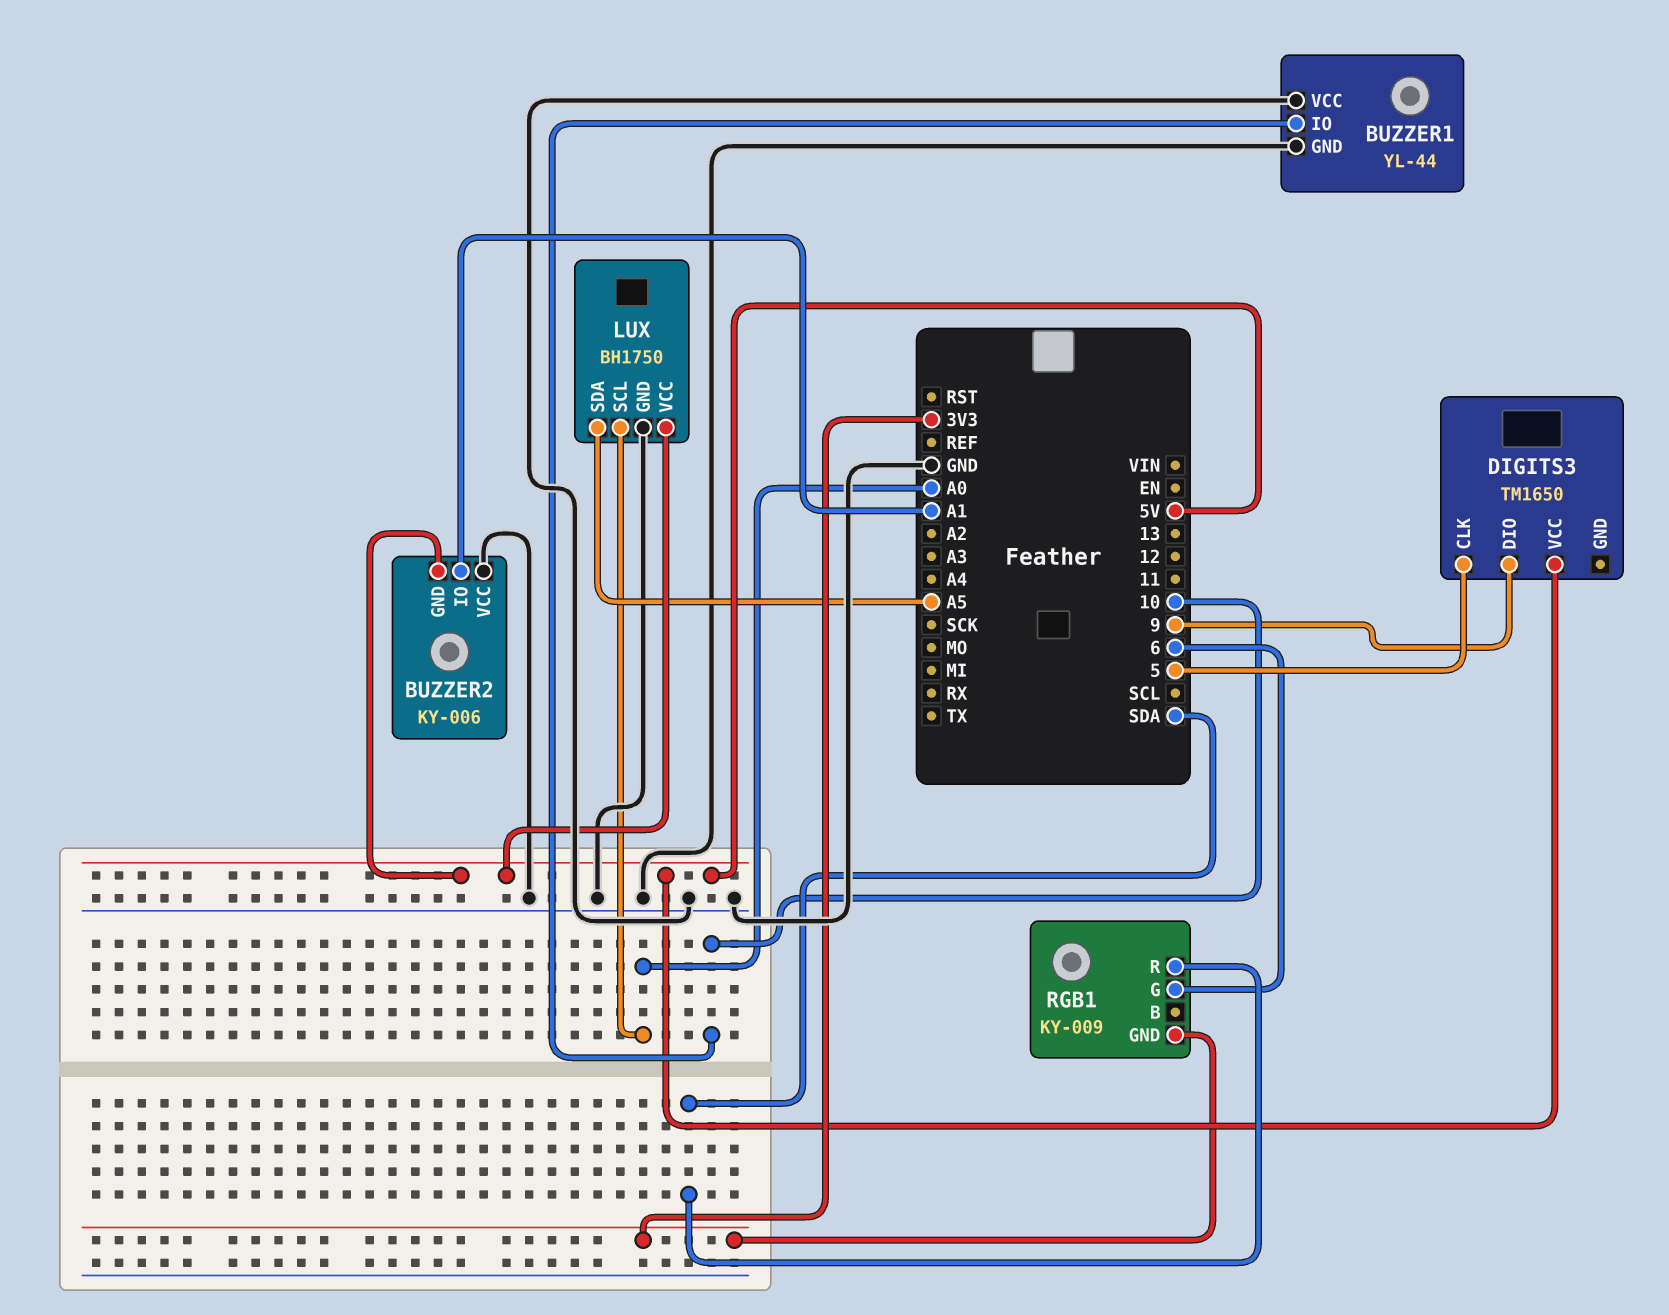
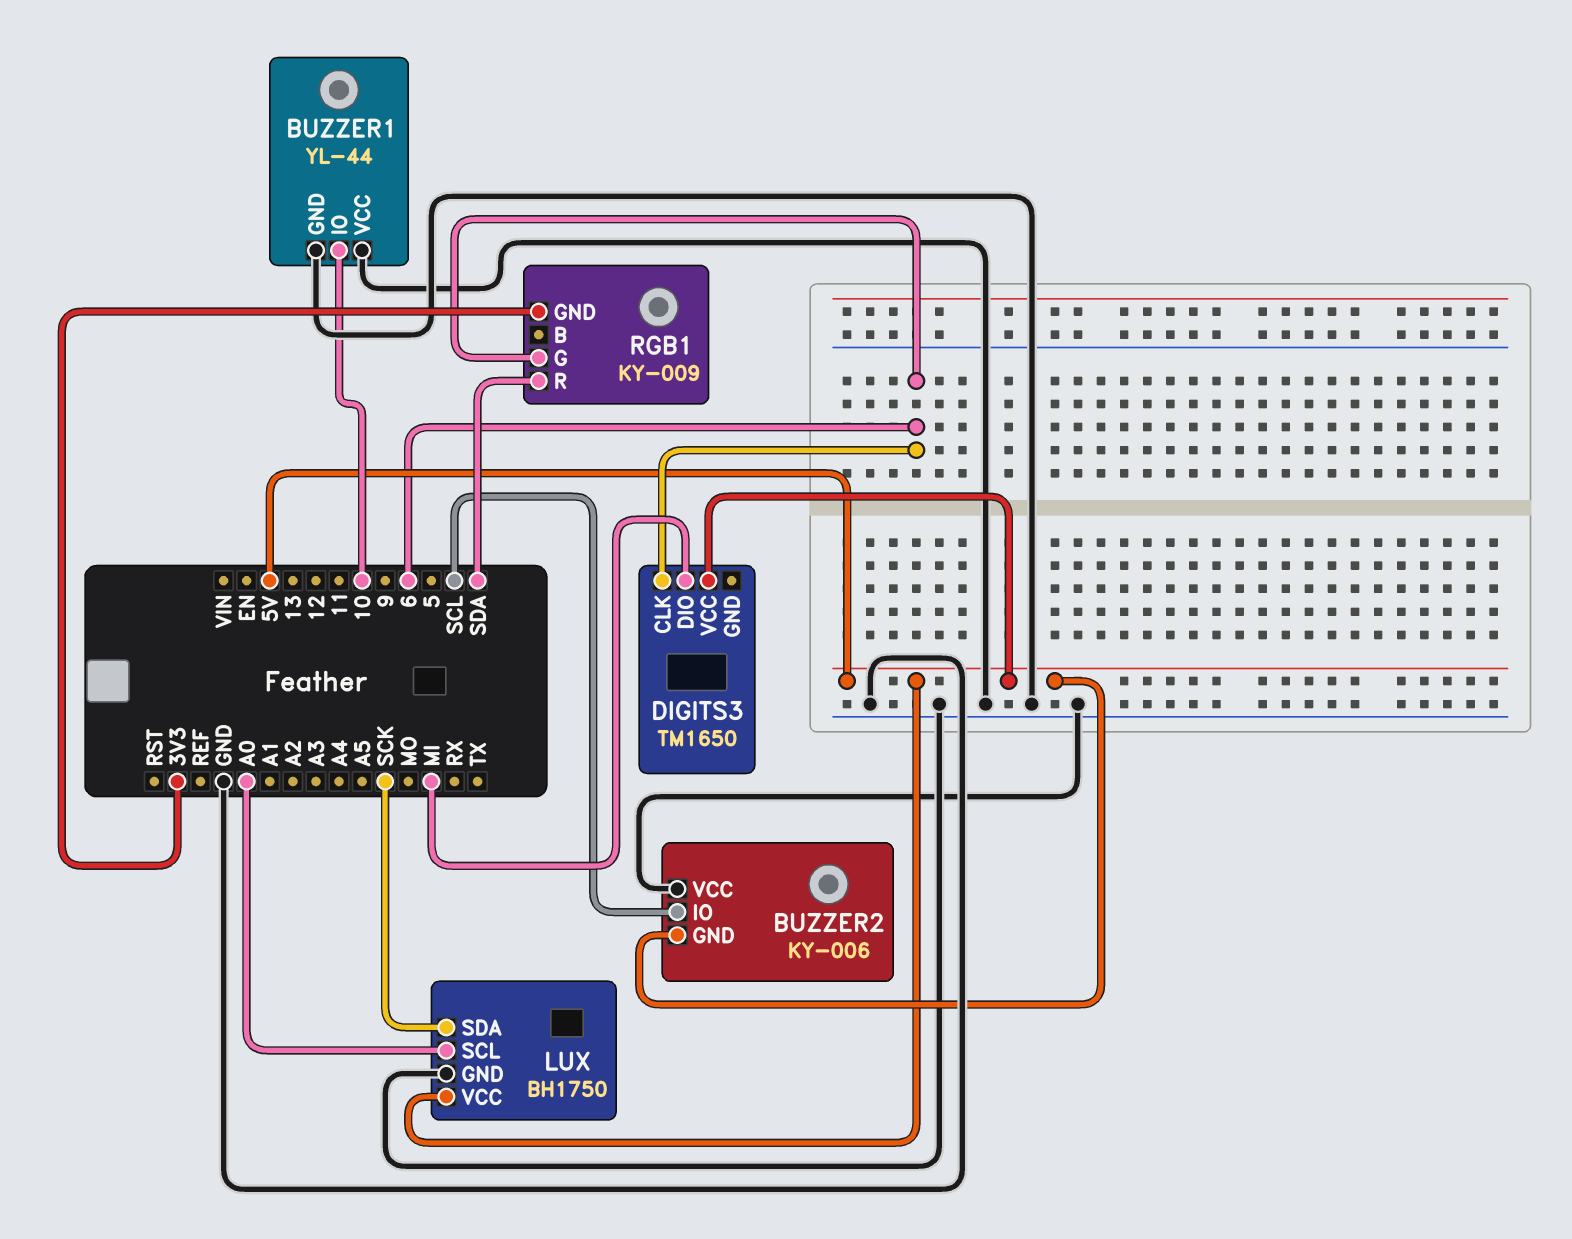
BUZZER2 pin IO: A1 -> SCL
DIGITS3 pin CLK: 5 -> 6
DIGITS3 pin DIO: 9 -> MI
LUX pin SDA: A5 -> SCK

